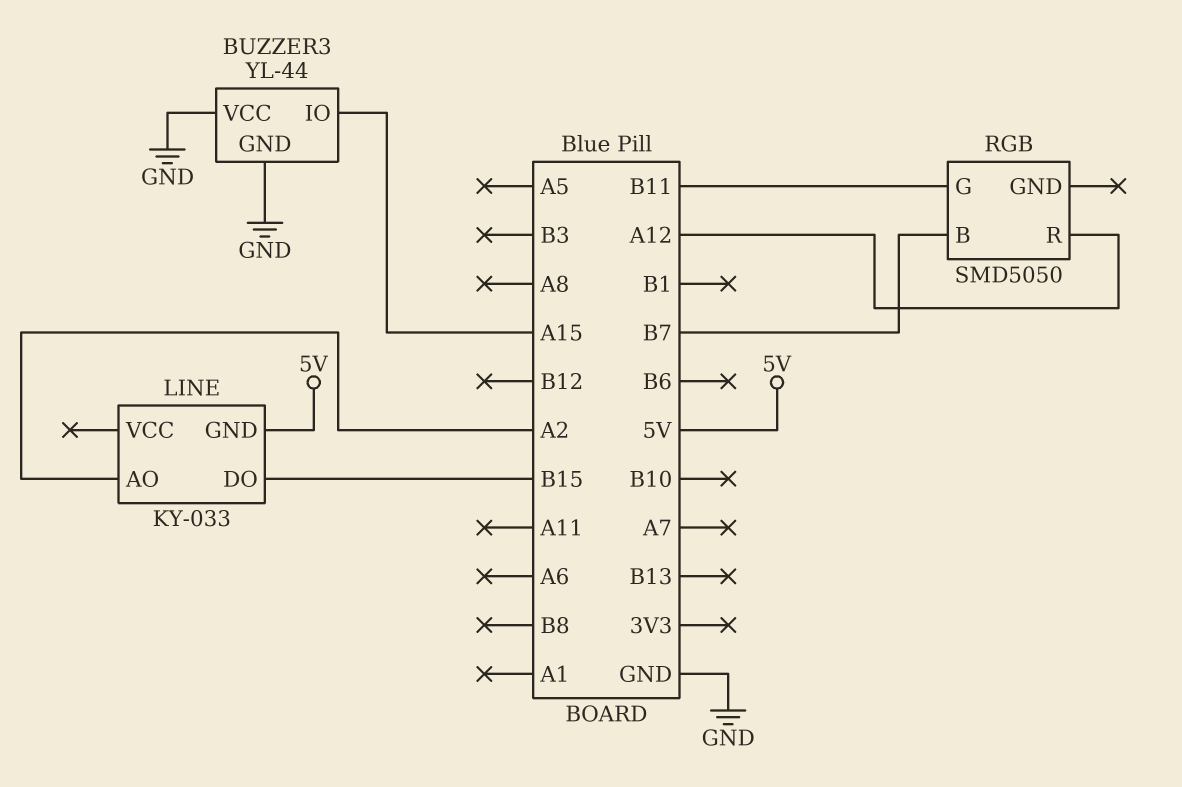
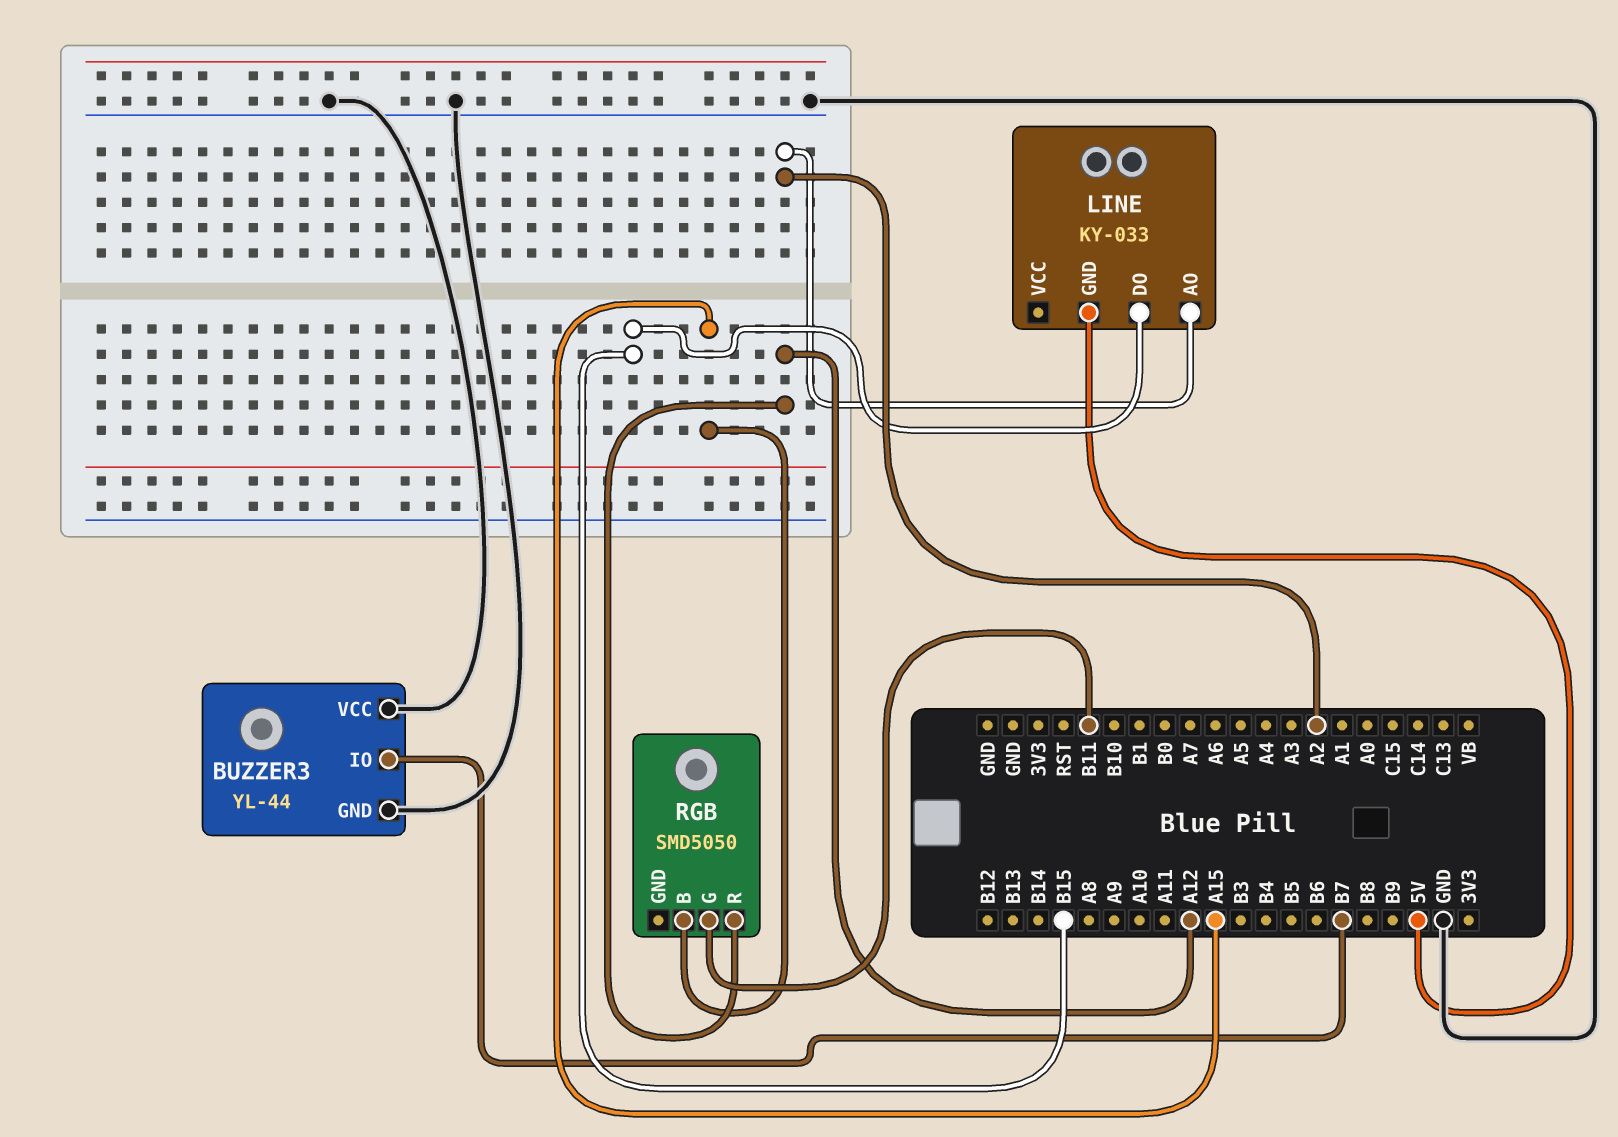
BUZZER3 pin IO: A15 -> B7
RGB pin B: B7 -> A15

